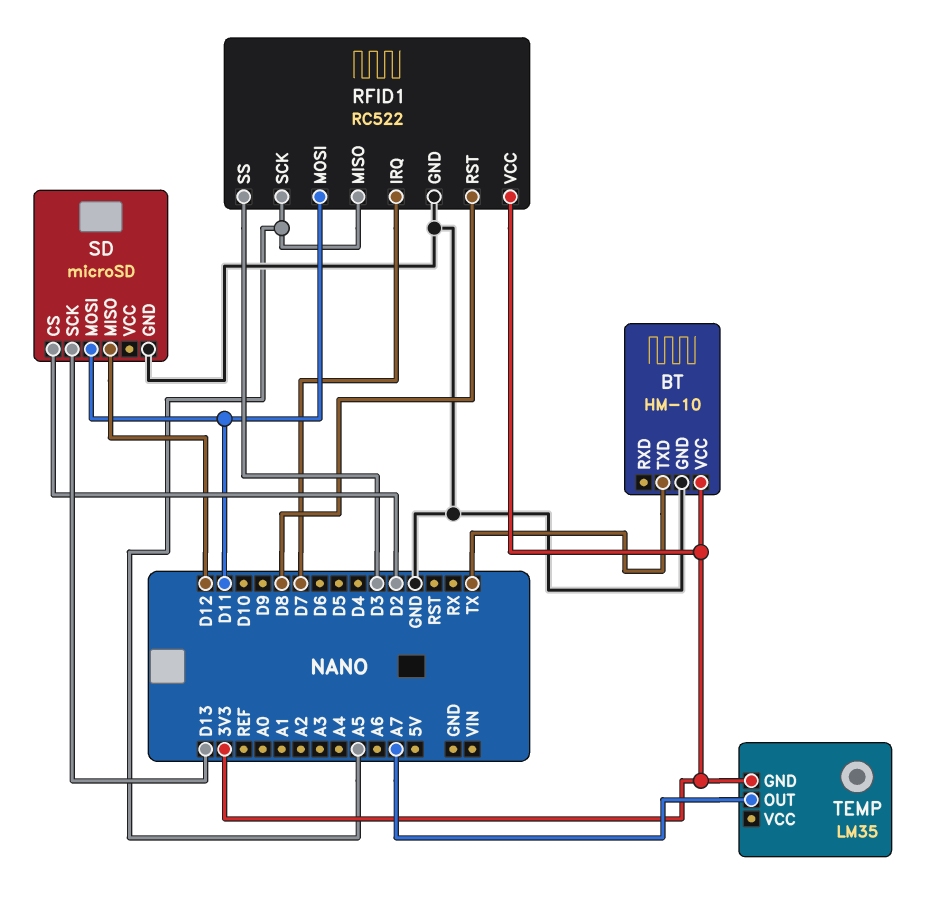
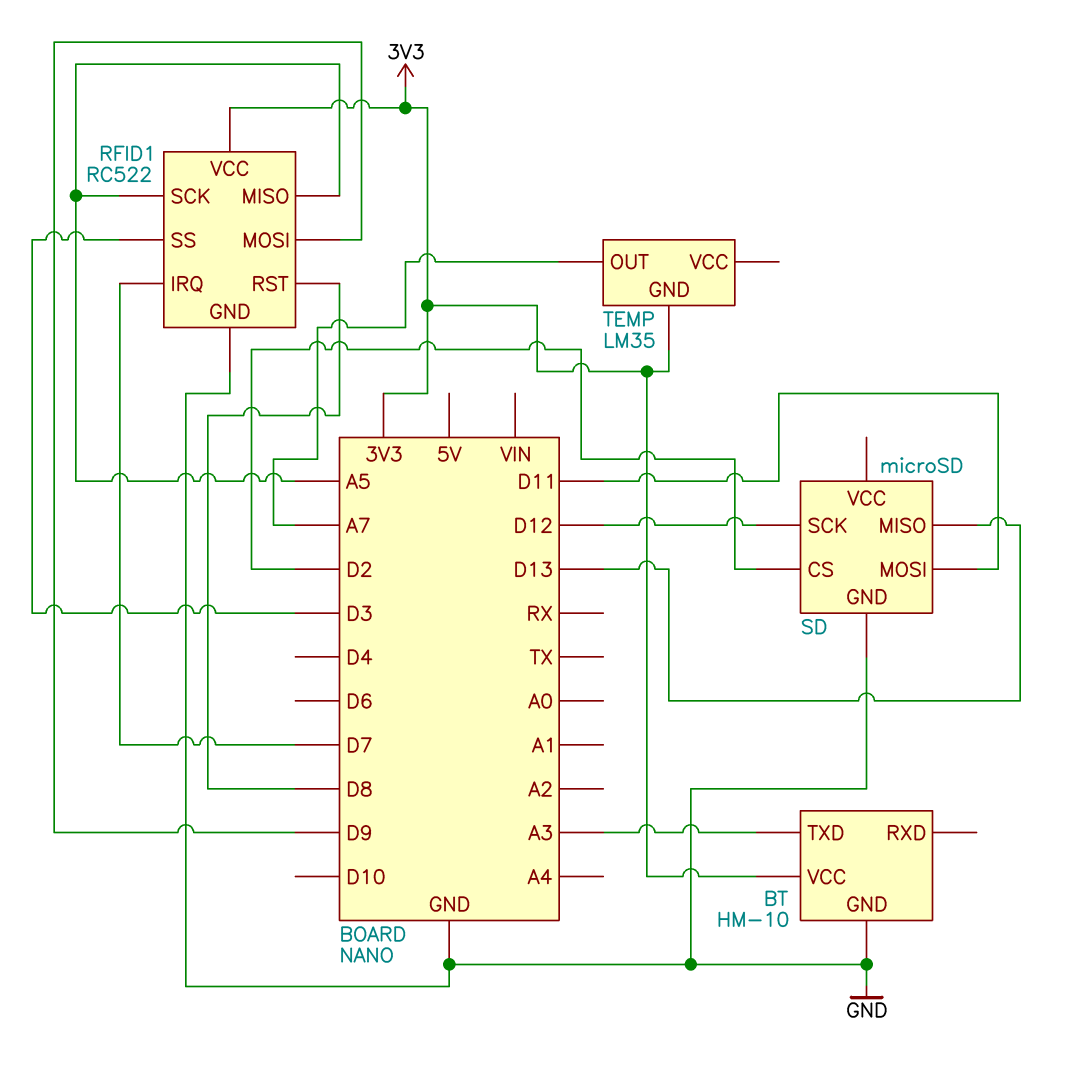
BT pin TXD: TX -> A3
RFID1 pin MOSI: D11 -> D9
SD pin MISO: D12 -> D13
SD pin SCK: D13 -> D12

